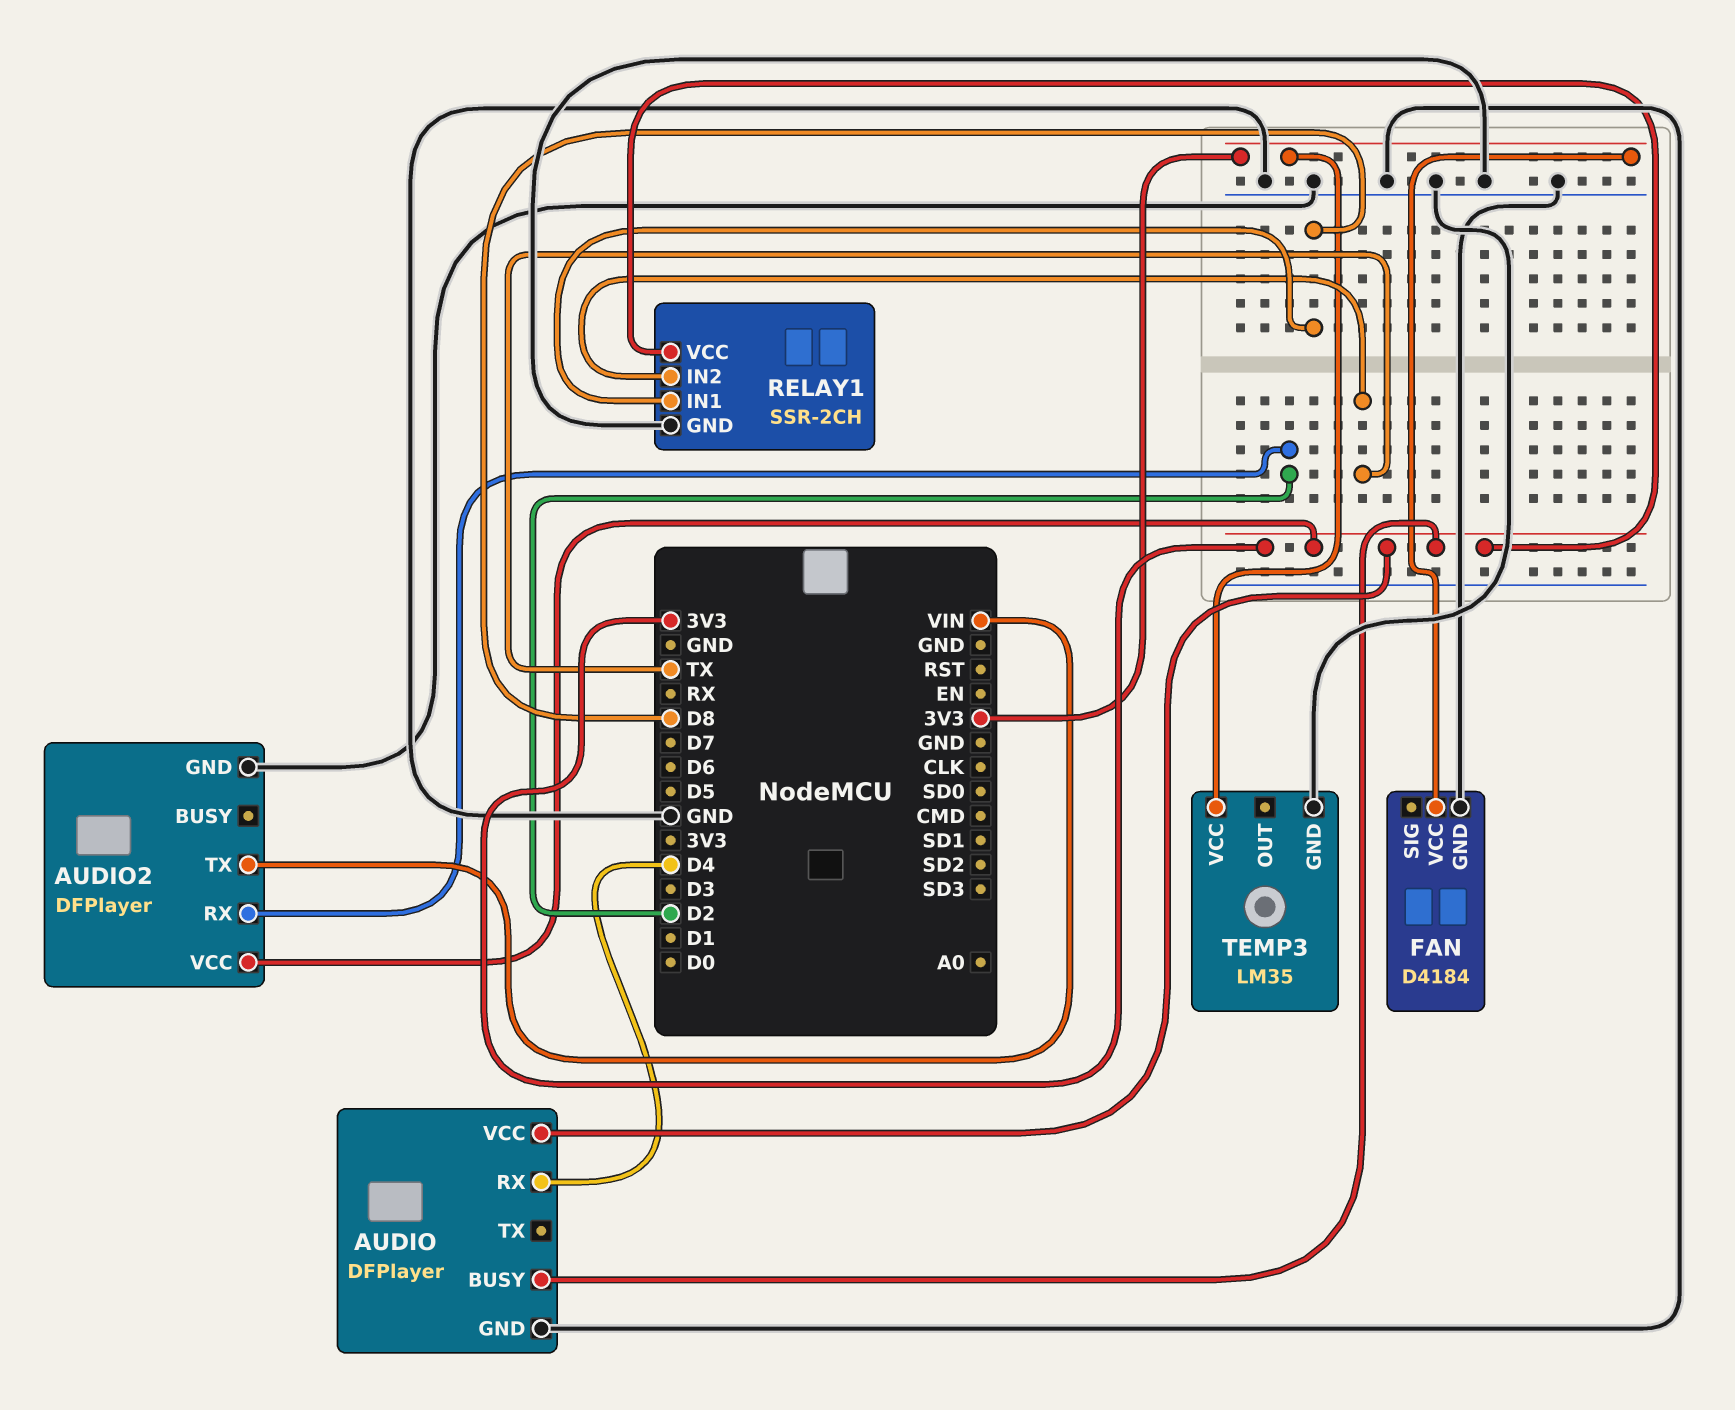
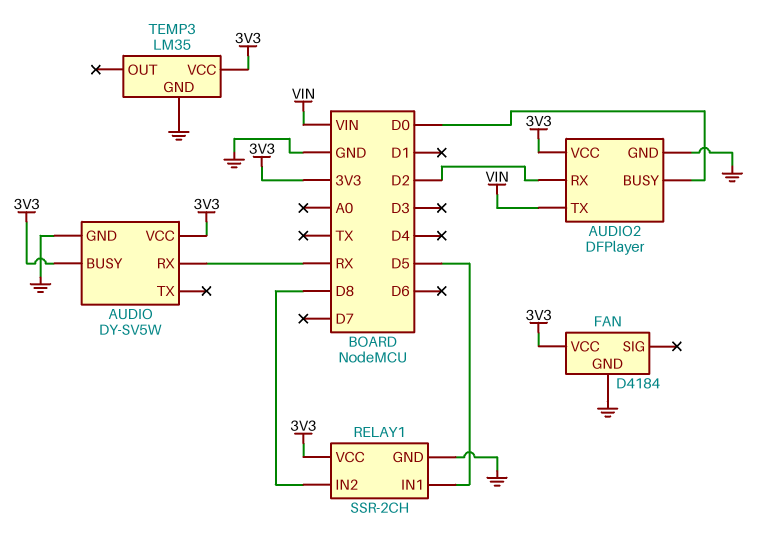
AUDIO: DFPlayer -> DY-SV5W
AUDIO pin RX: D4 -> RX
AUDIO2 pin BUSY: none -> D0
RELAY1 pin IN1: D8 -> D5
RELAY1 pin IN2: TX -> D8

